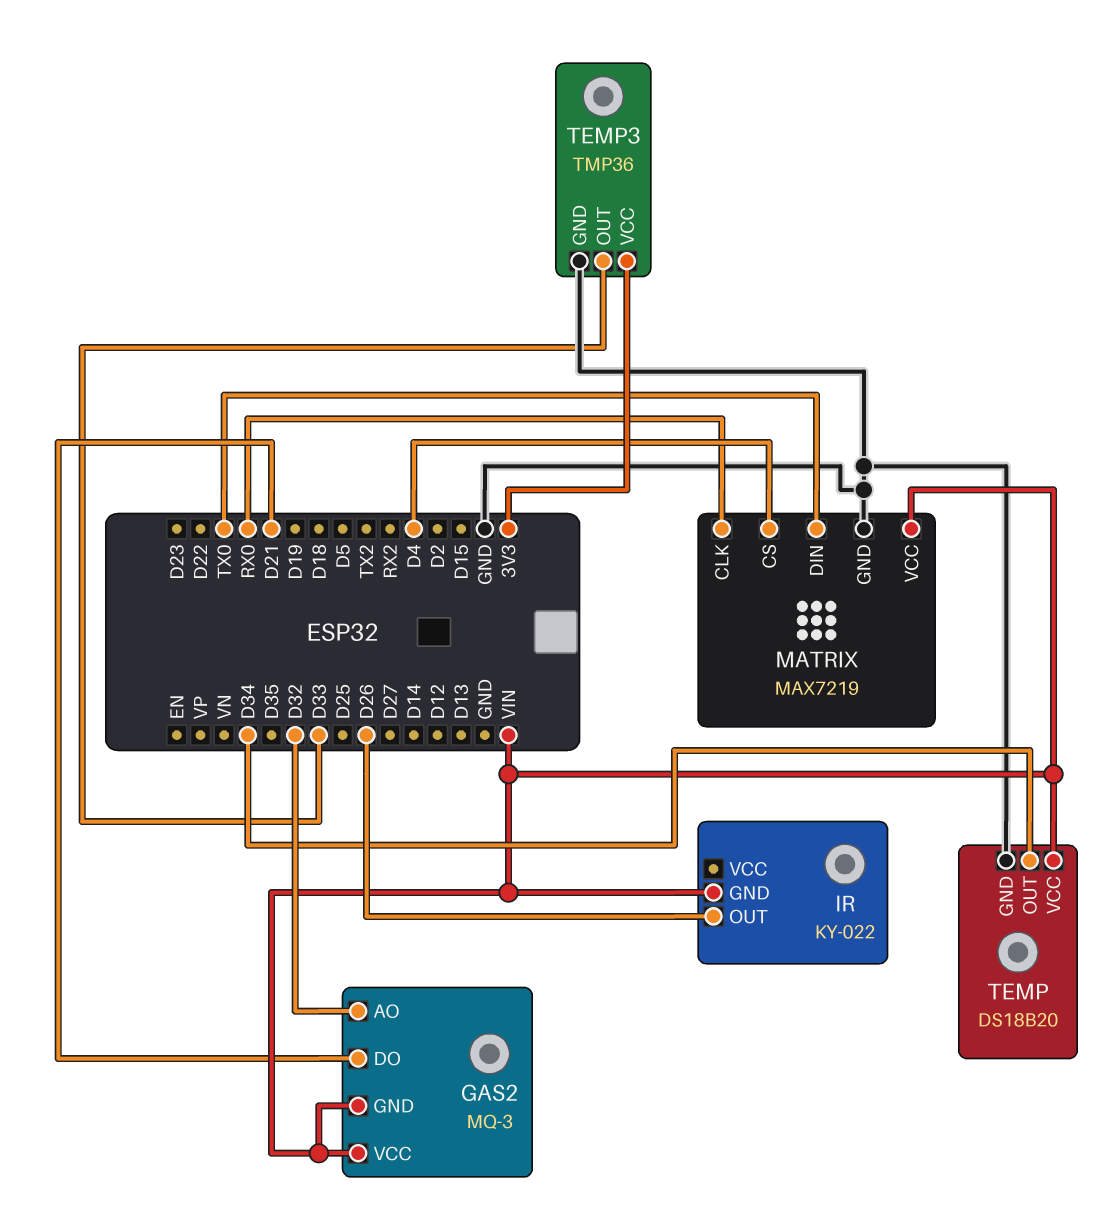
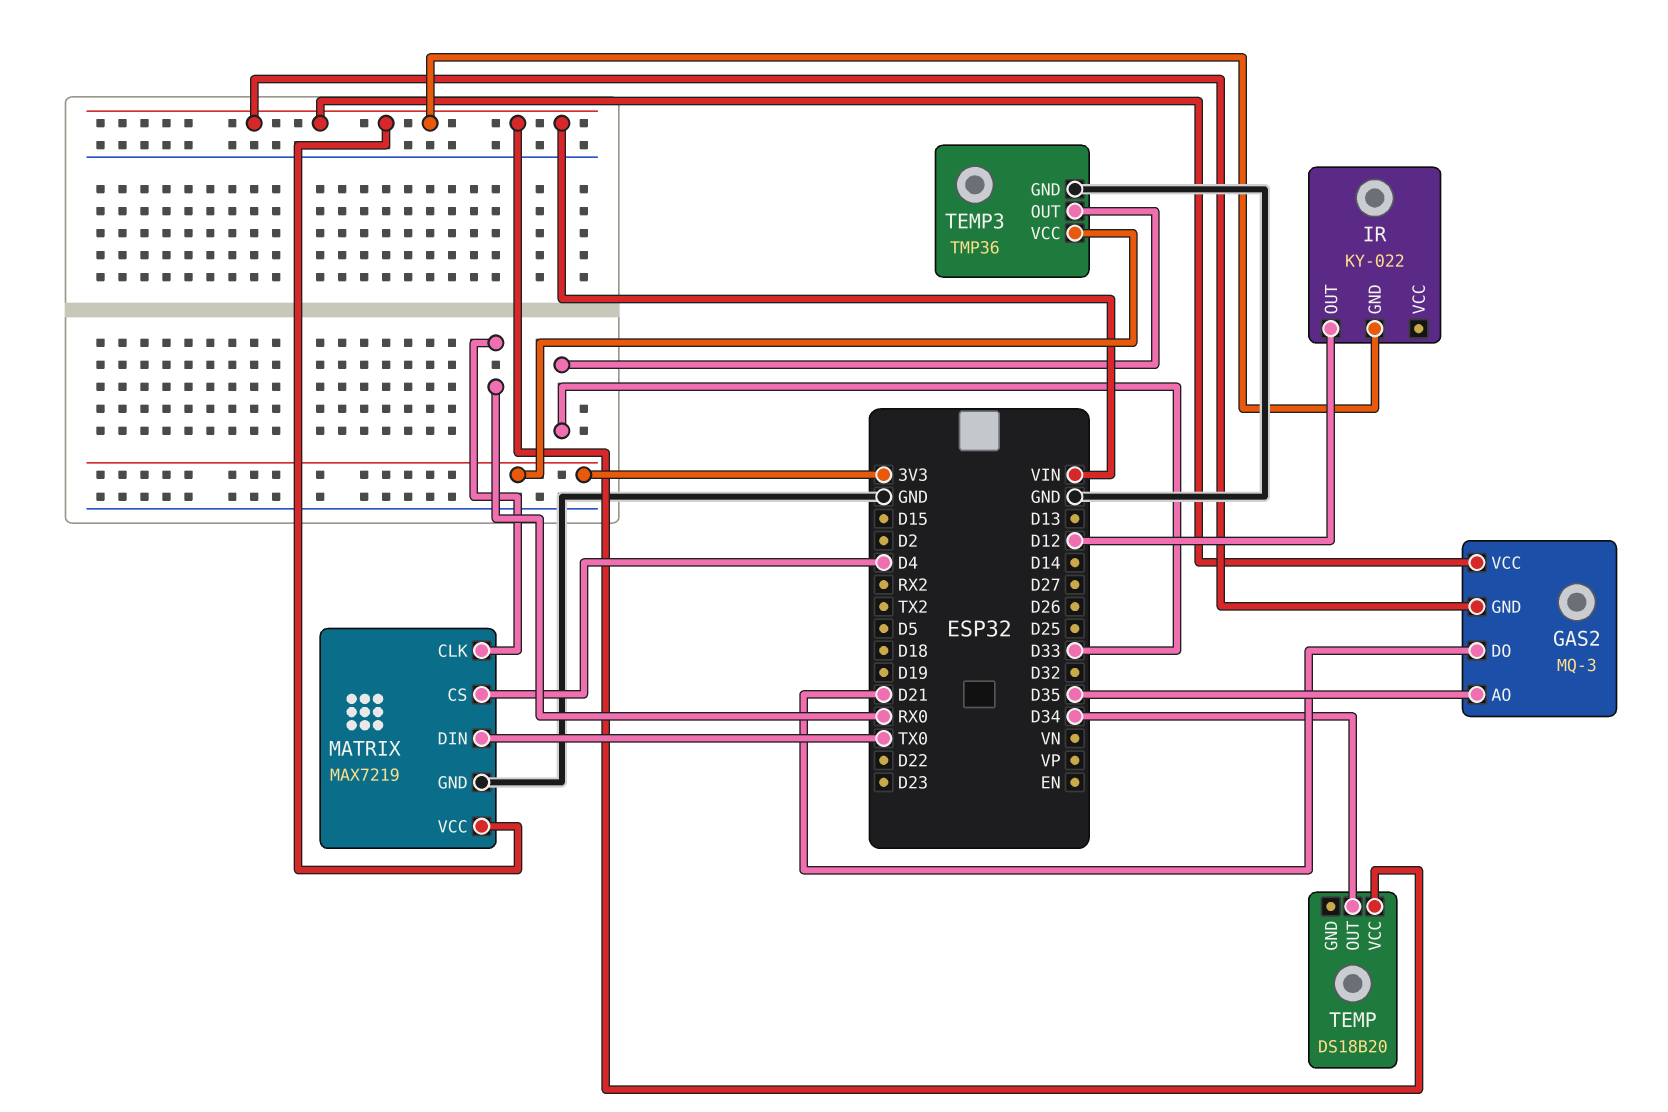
GAS2 pin AO: D32 -> D35
IR pin OUT: D26 -> D12
TEMP pin GND: GND -> none

